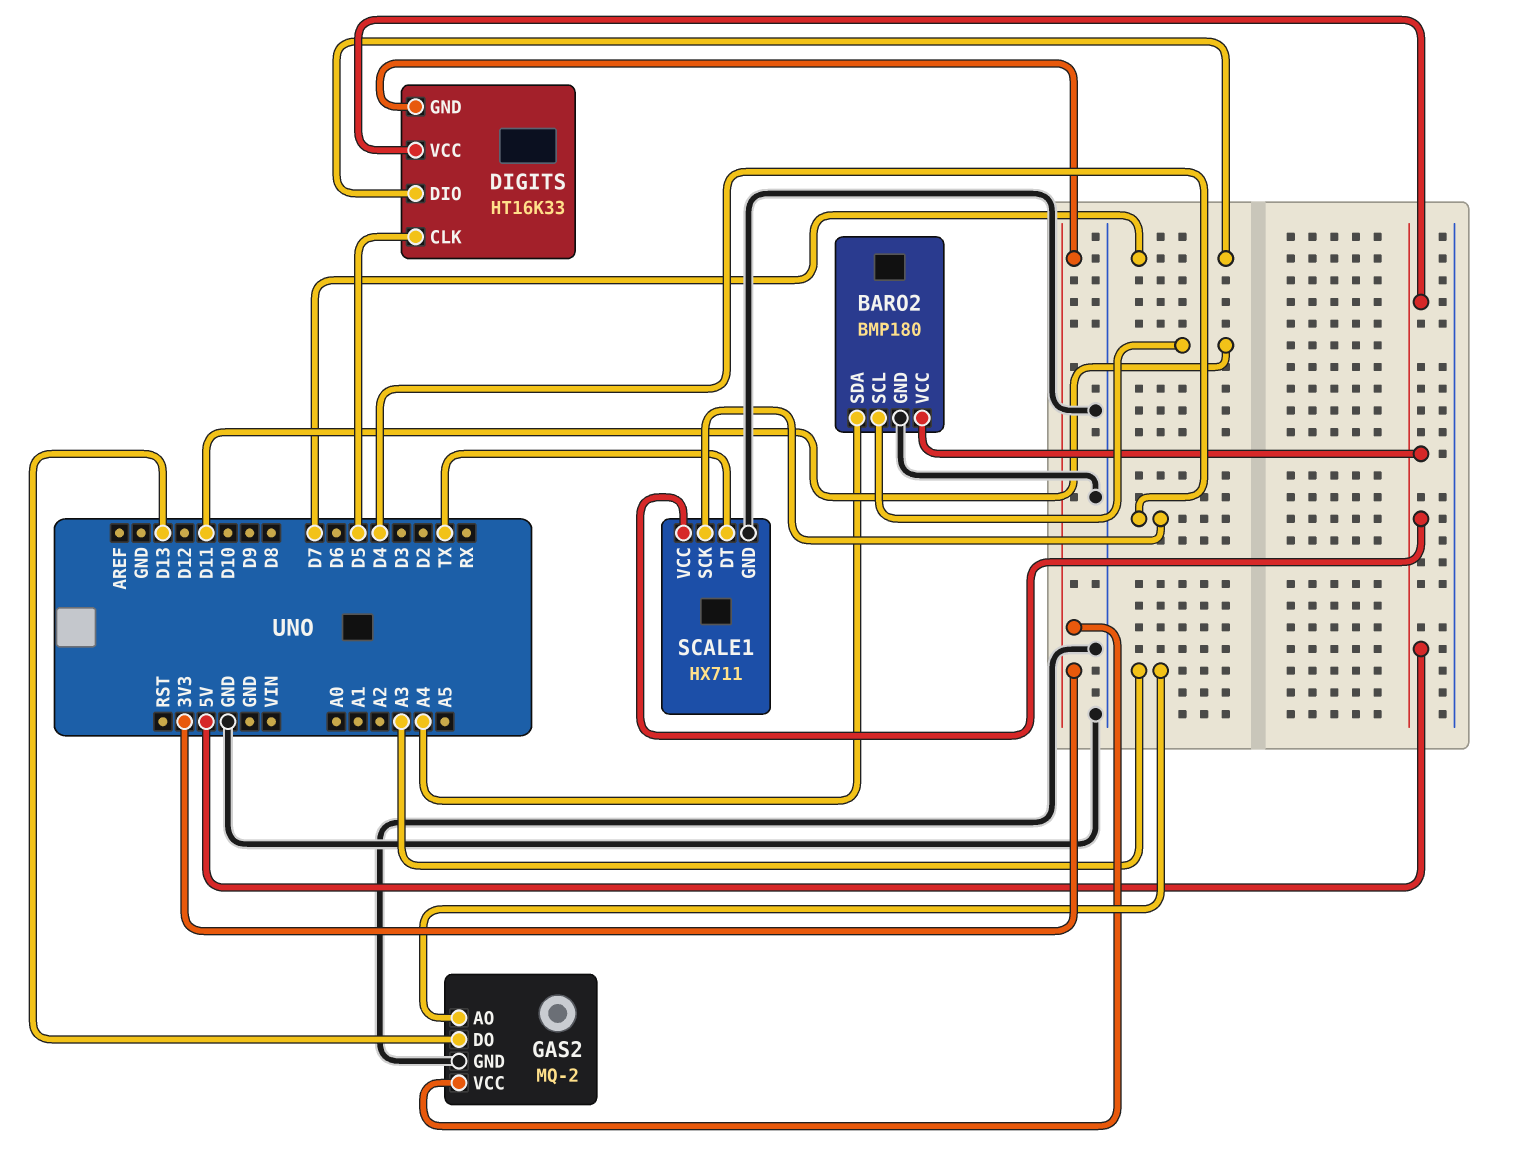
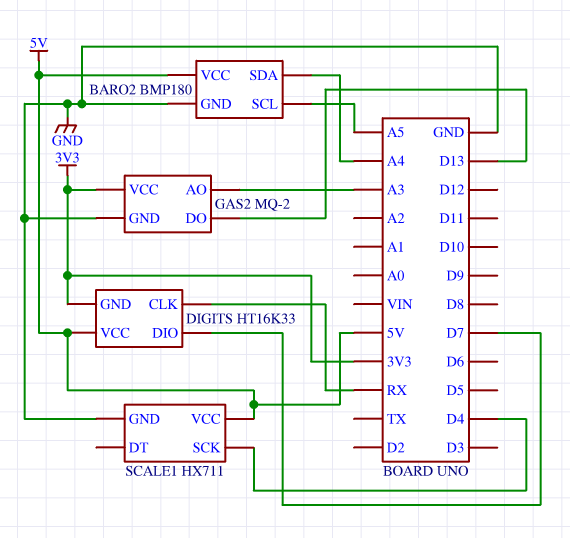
BARO2 pin SCL: D11 -> A5
DIGITS pin CLK: D5 -> RX
SCALE1 pin DT: TX -> none

